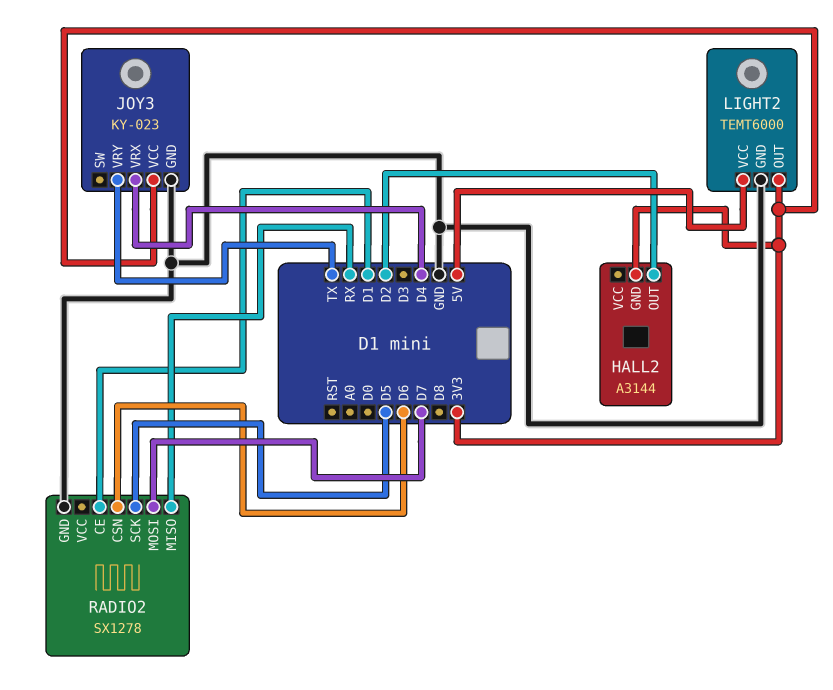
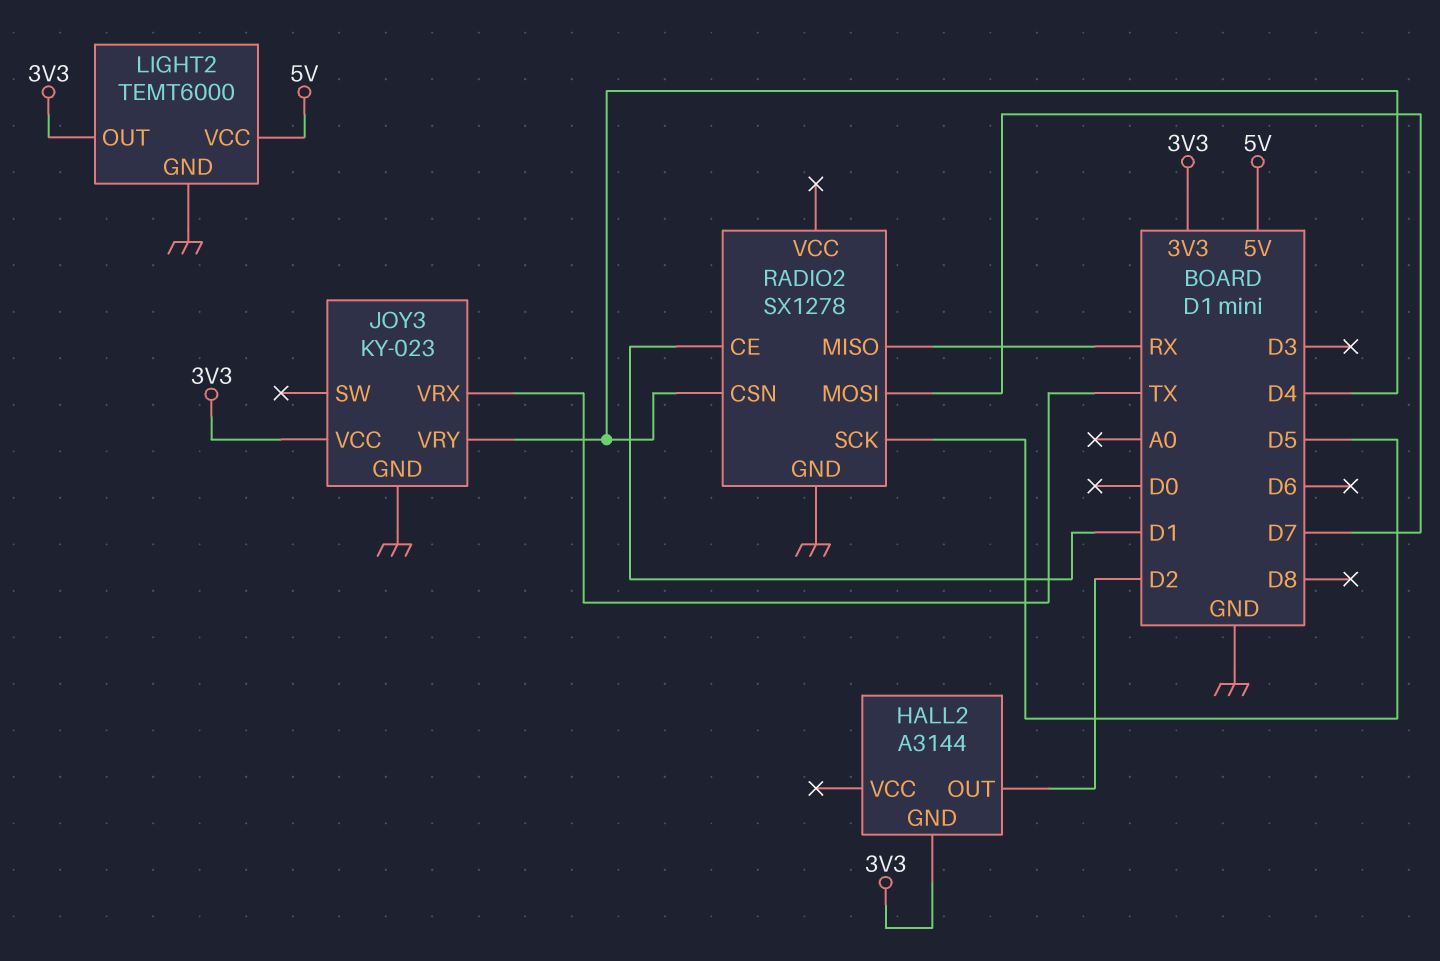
JOY3 pin VRX: D4 -> TX
JOY3 pin VRY: TX -> D4
RADIO2 pin CSN: D6 -> D4

